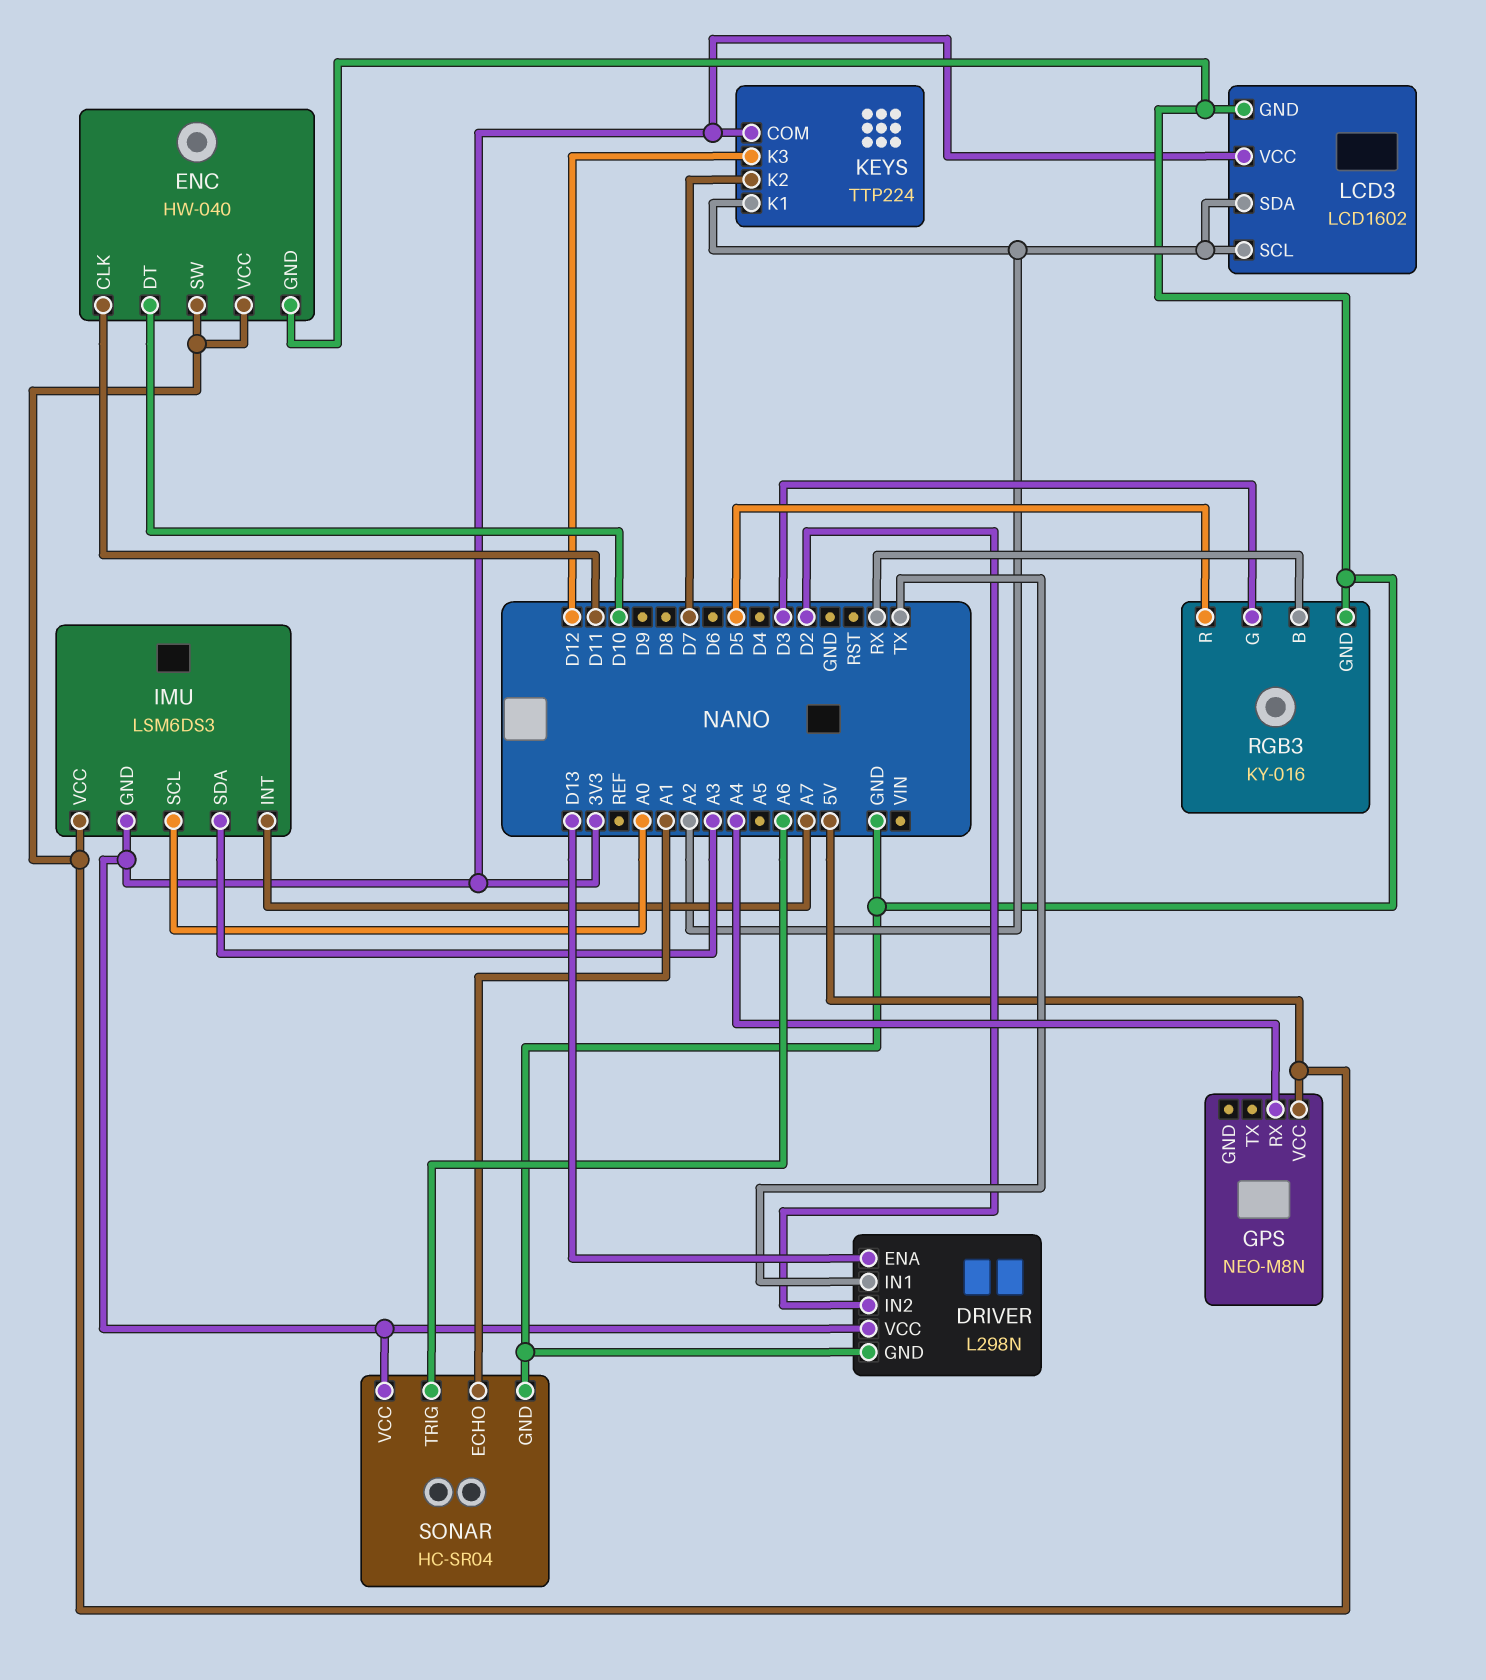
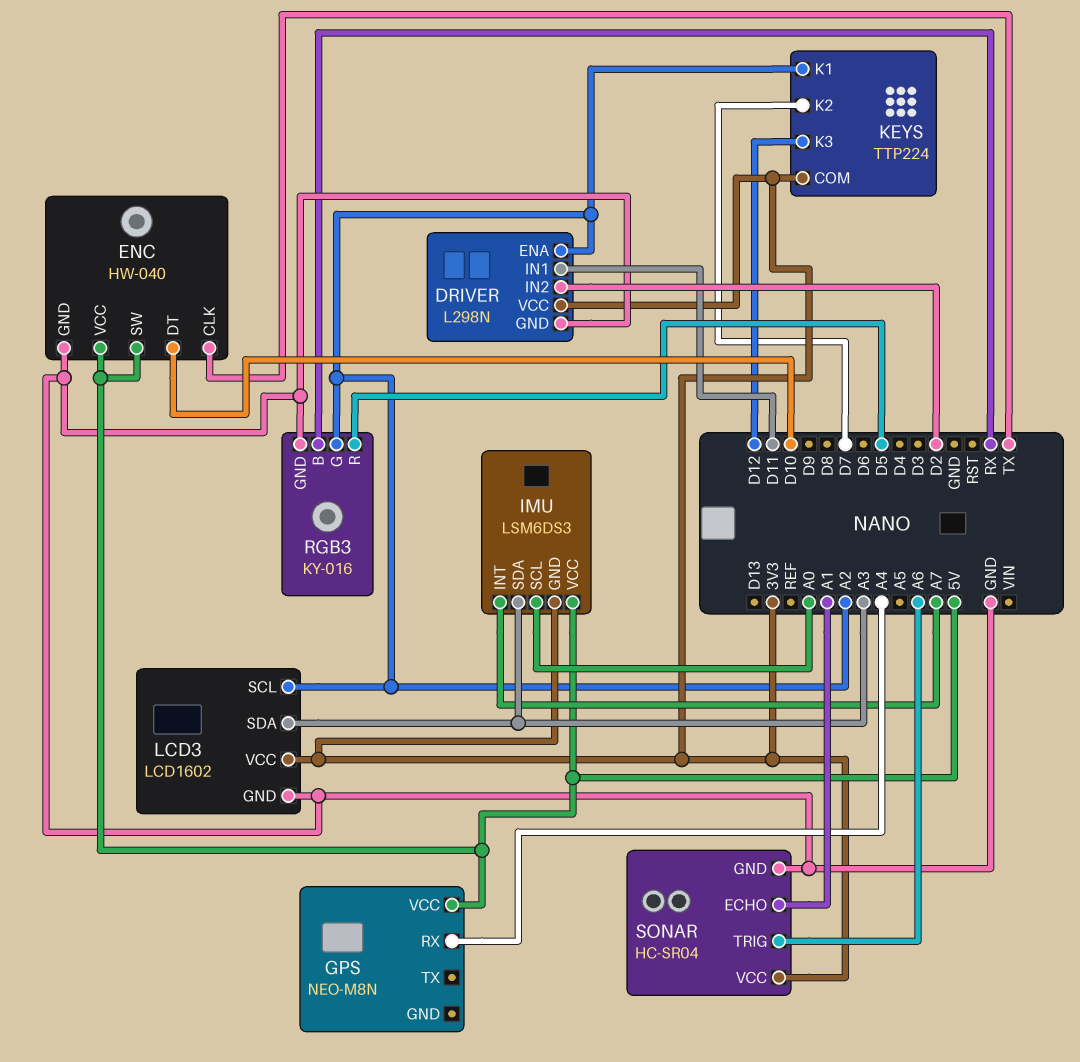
DRIVER pin ENA: D13 -> A2
DRIVER pin IN1: TX -> D11
ENC pin CLK: D11 -> TX
LCD3 pin SDA: A2 -> A3
RGB3 pin G: D3 -> A2

